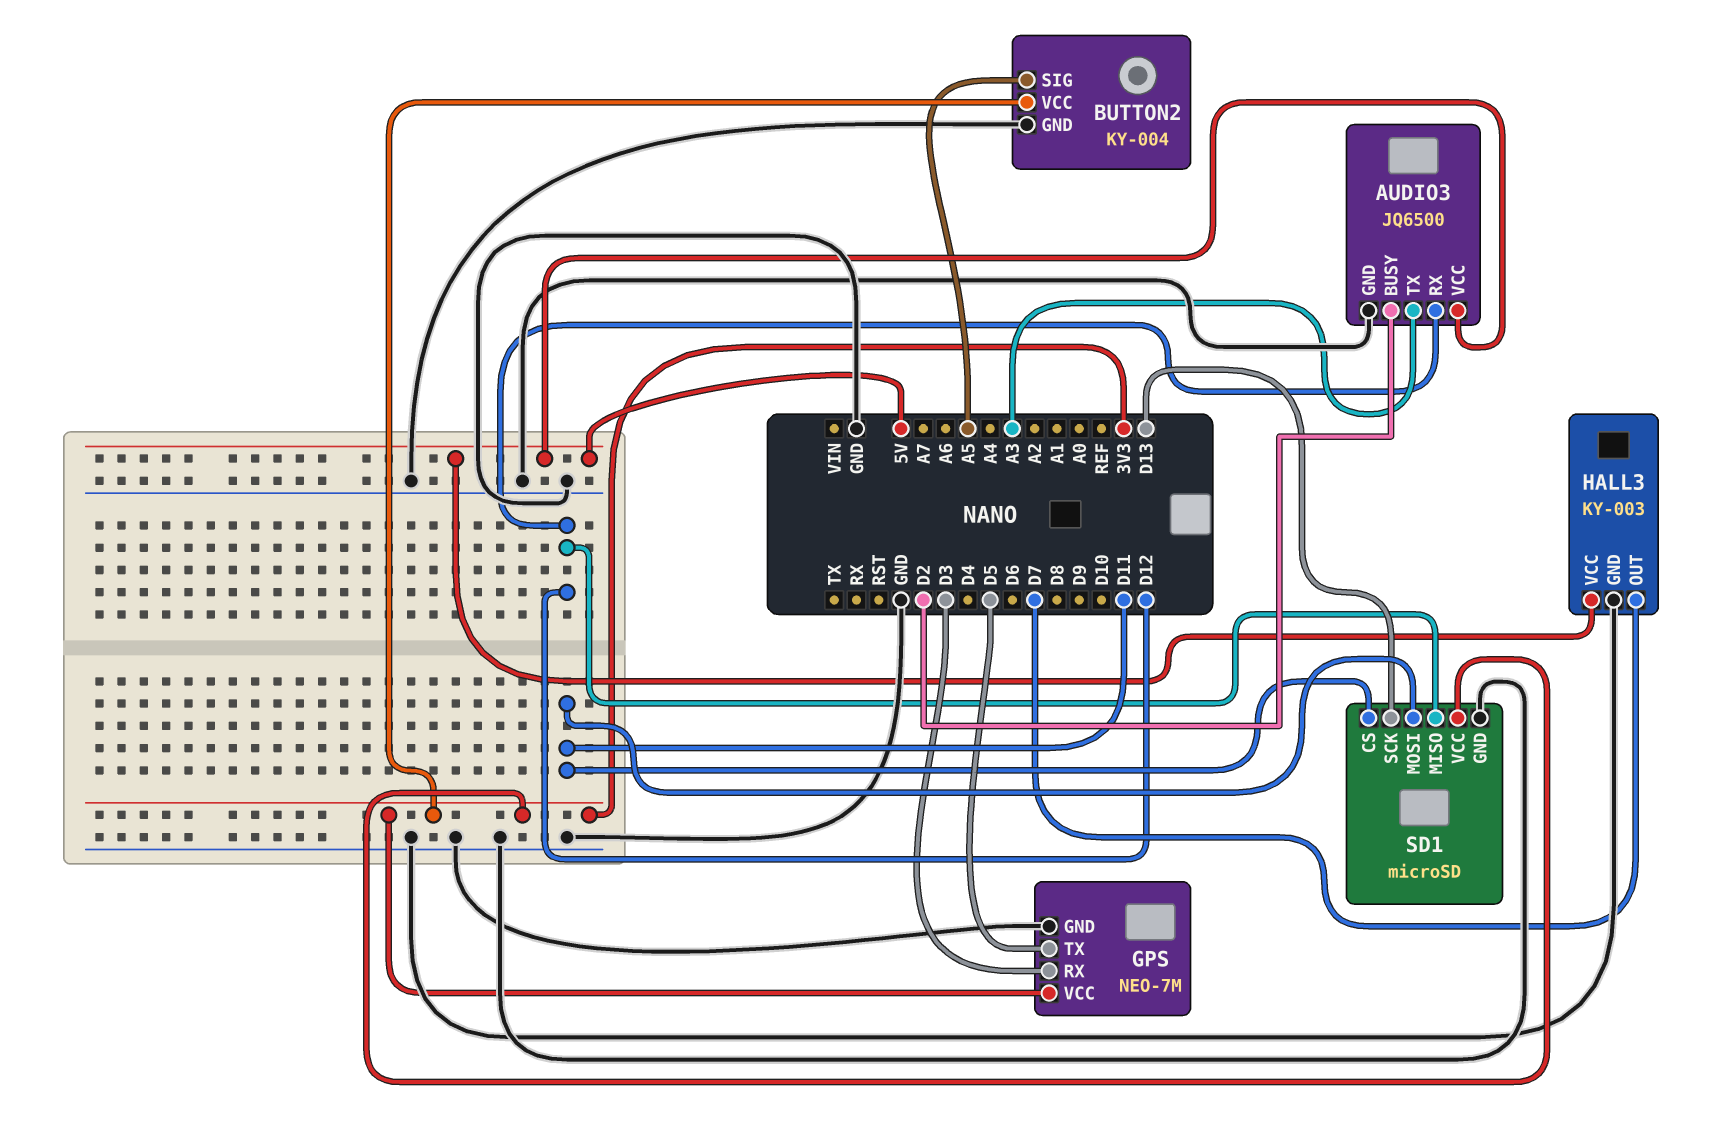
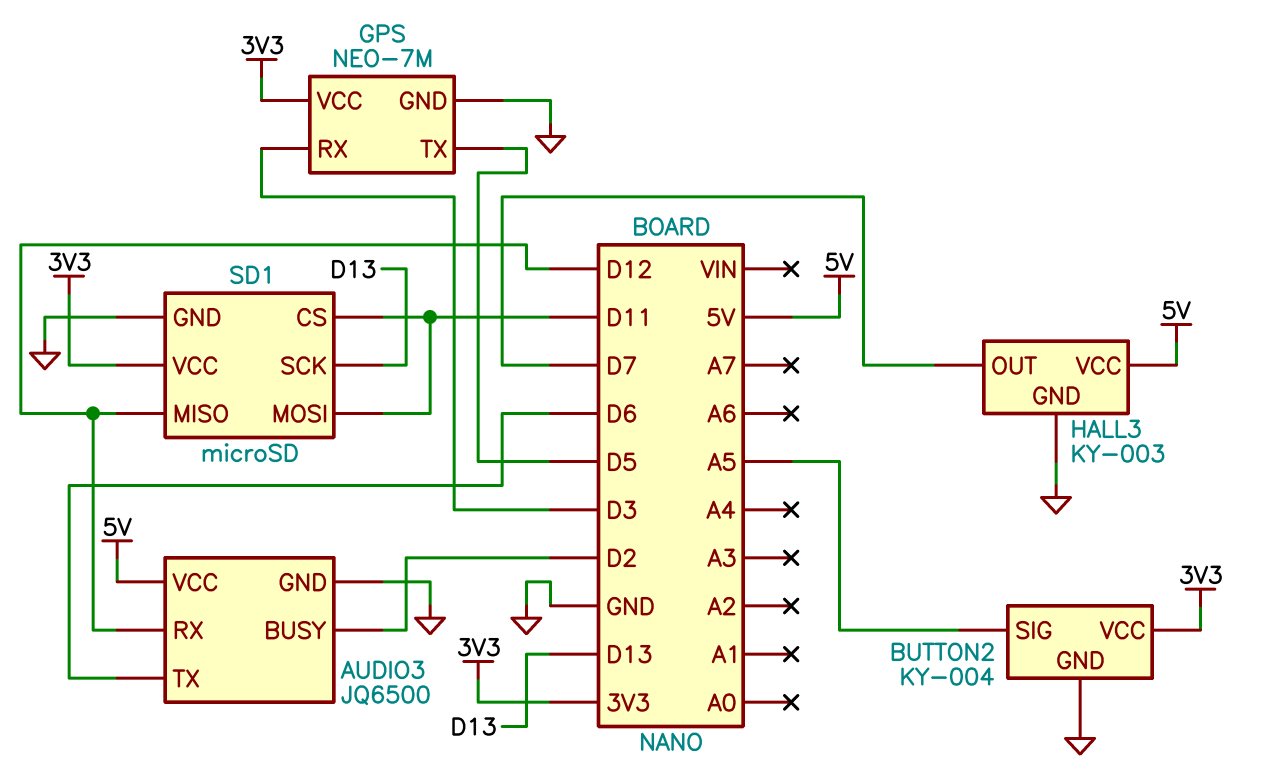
AUDIO3 pin TX: A3 -> D6

